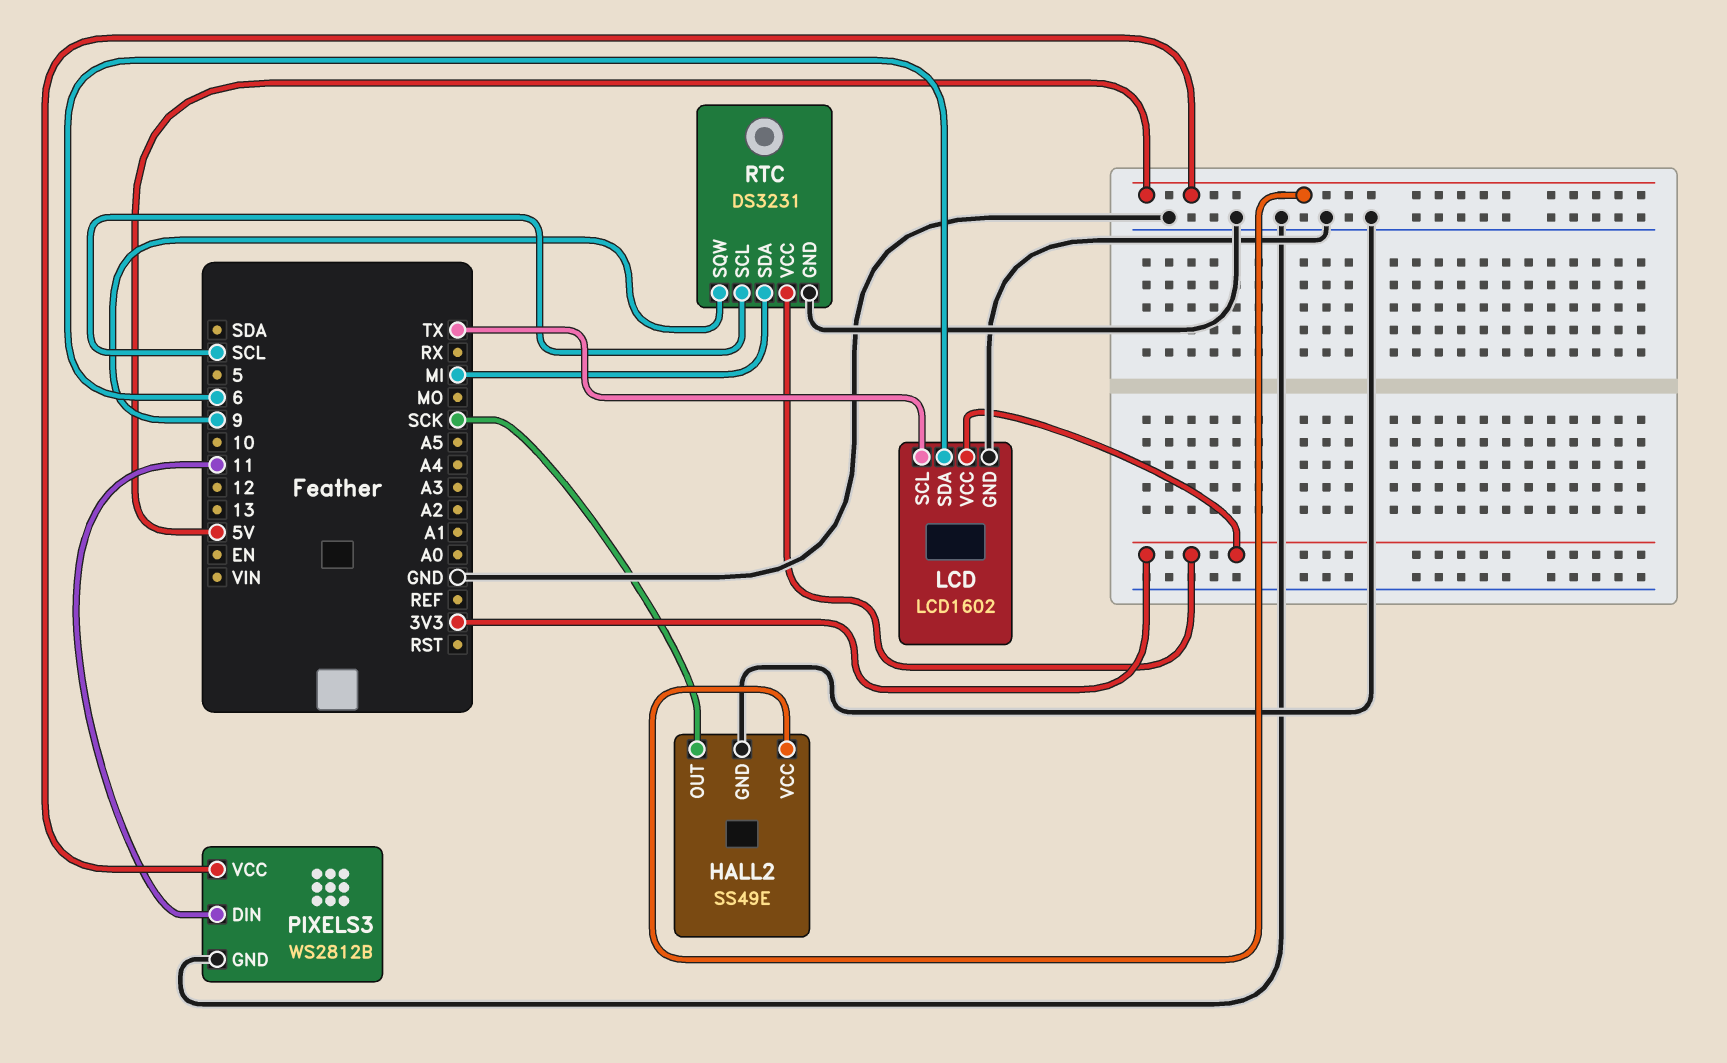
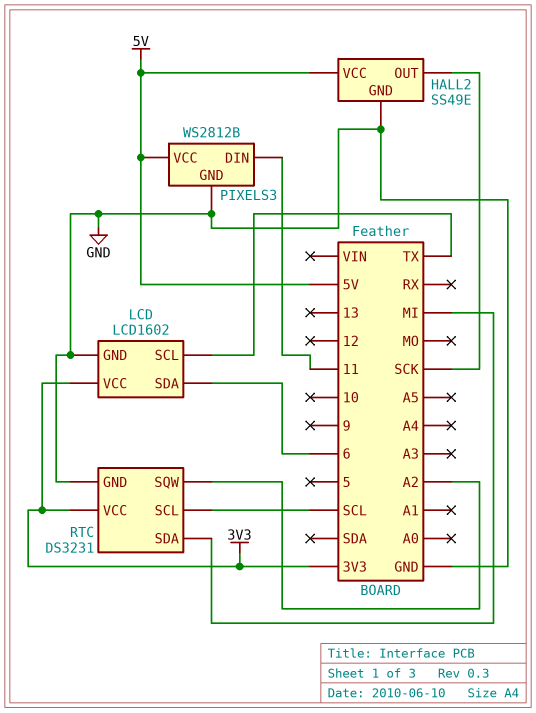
RTC pin SQW: 9 -> A2

